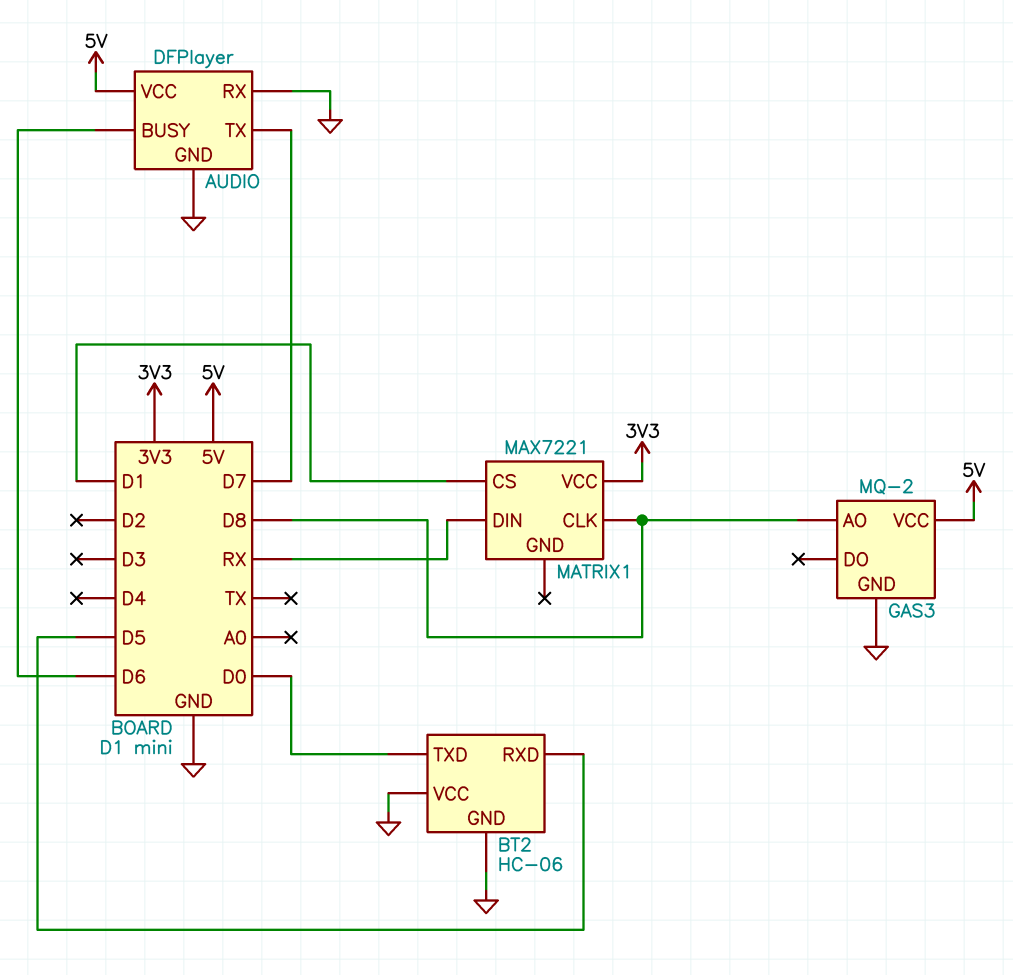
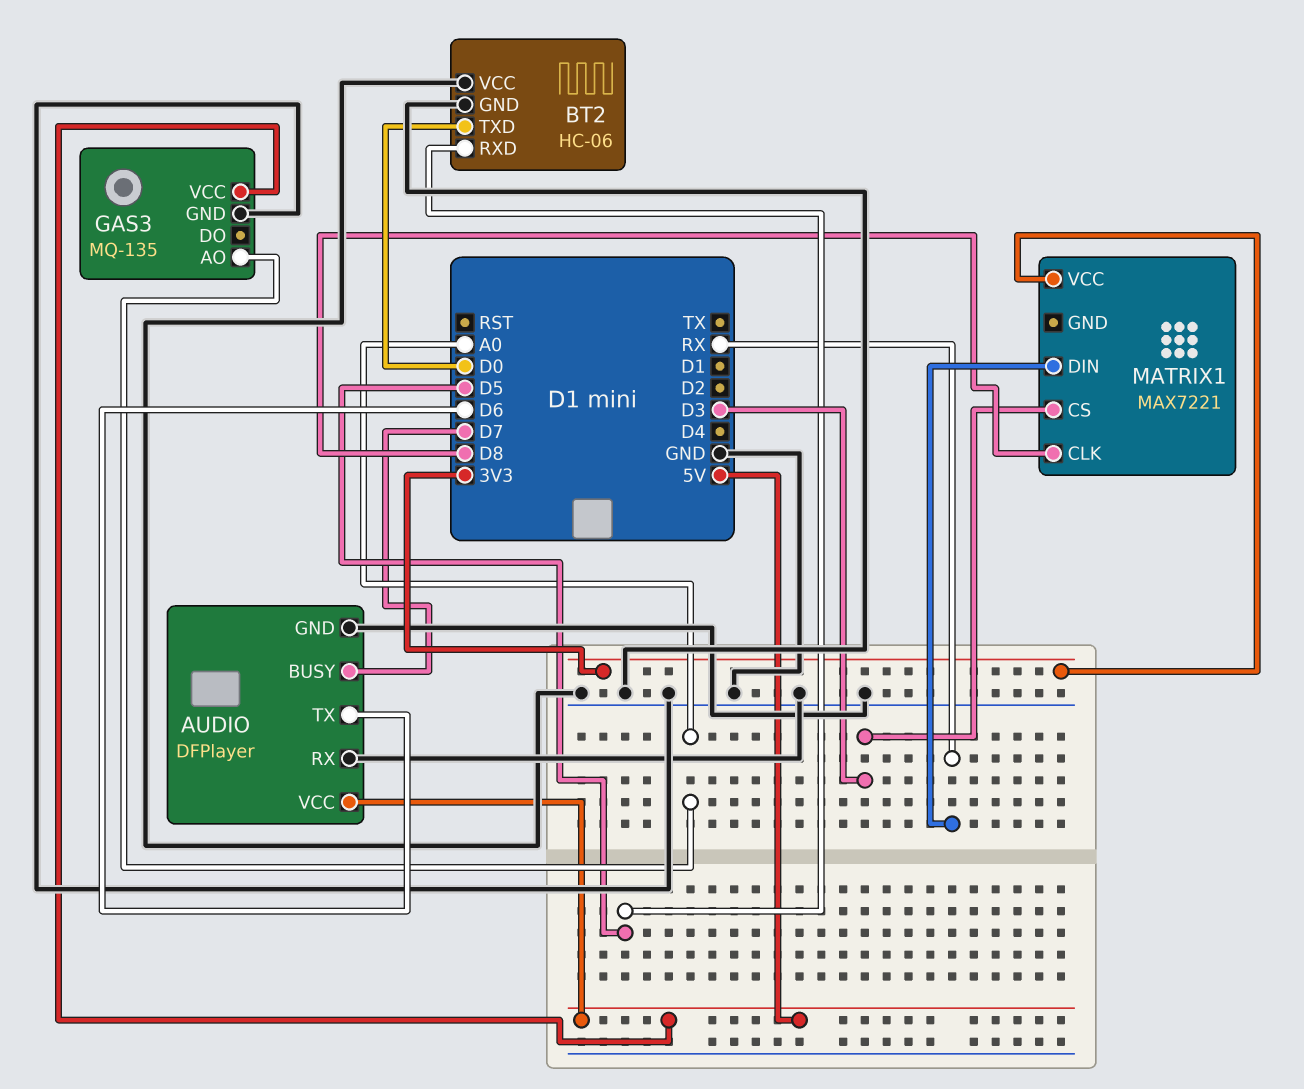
AUDIO pin BUSY: D6 -> D7
AUDIO pin TX: D7 -> D6
GAS3: MQ-2 -> MQ-135
GAS3 pin AO: D8 -> A0
MATRIX1 pin CS: D1 -> D3

